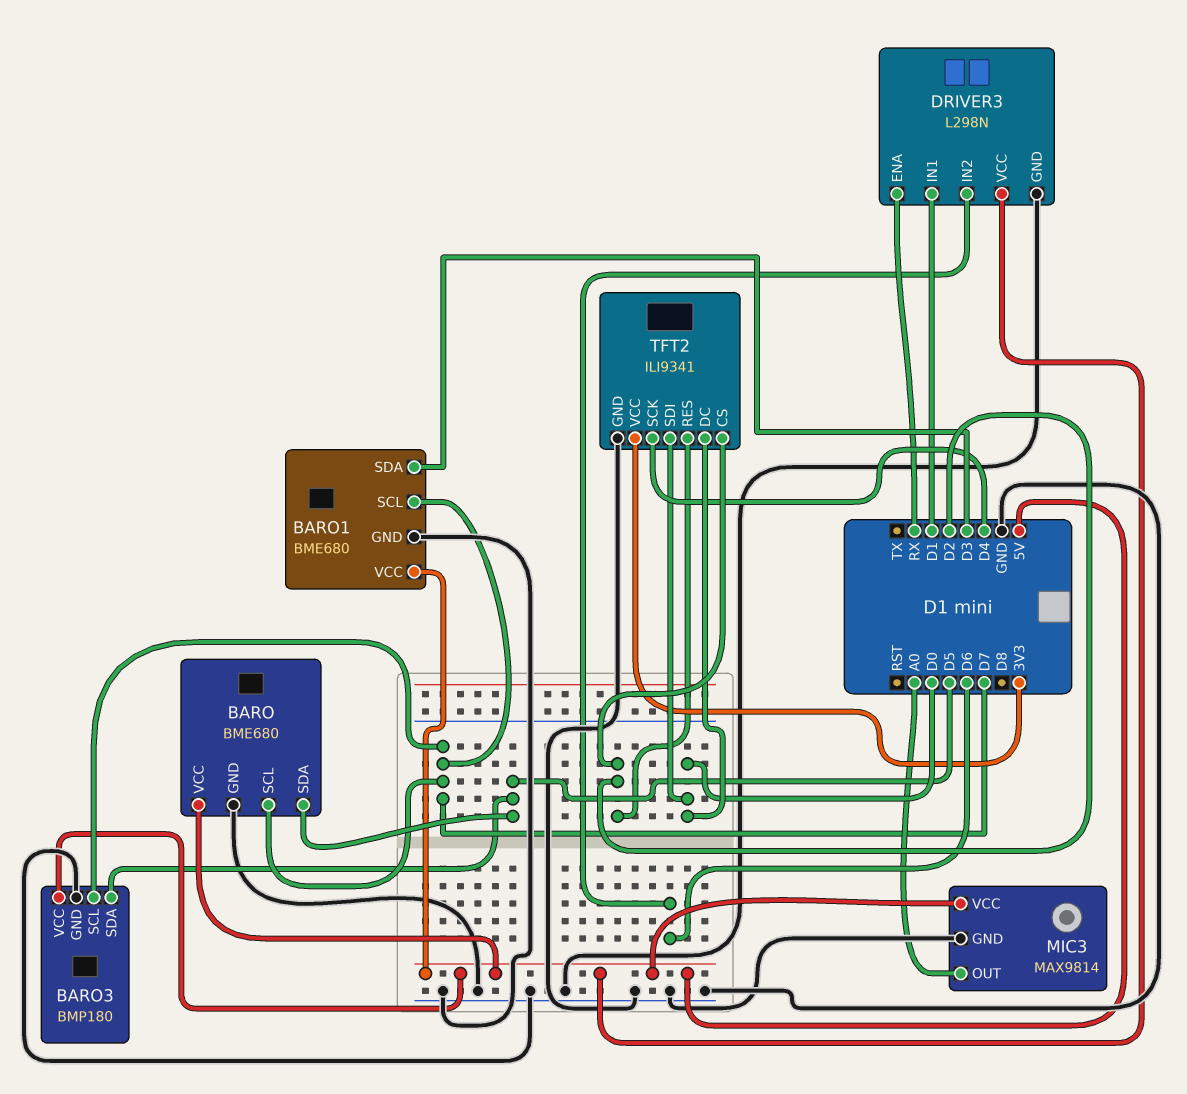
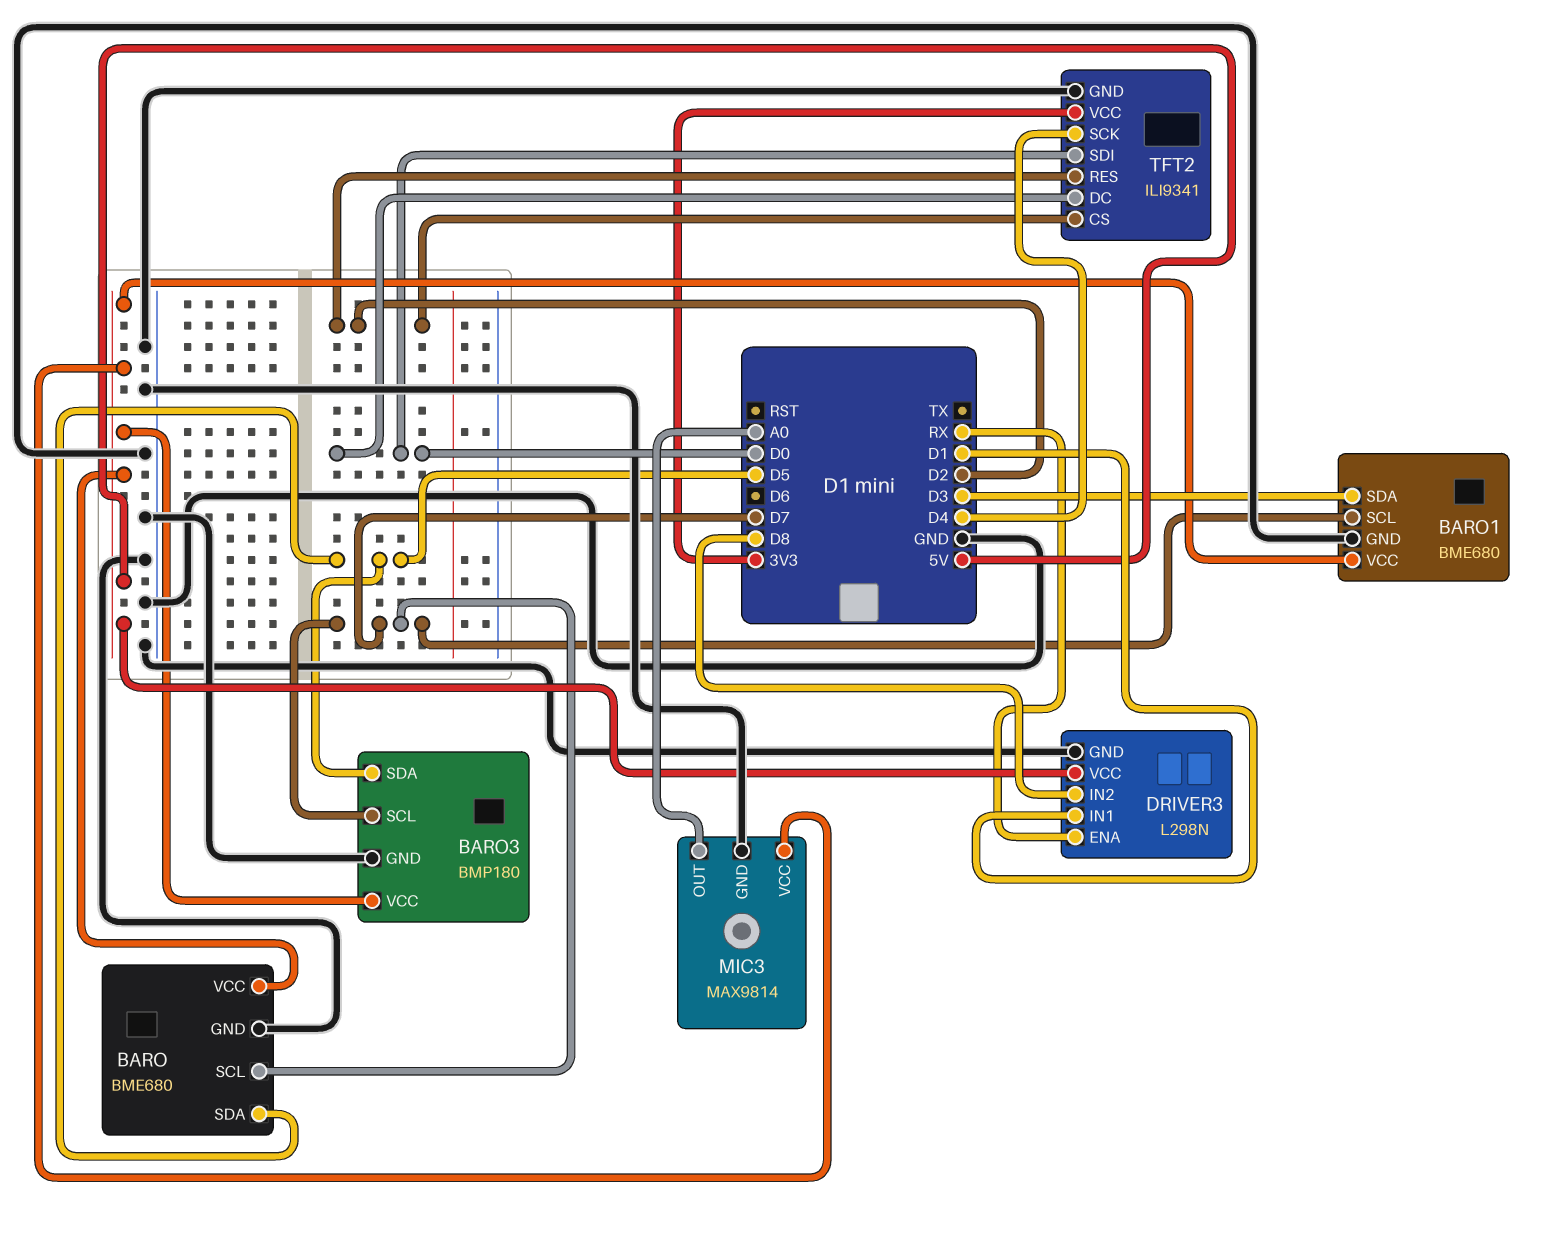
DRIVER3 pin IN2: D6 -> D8

